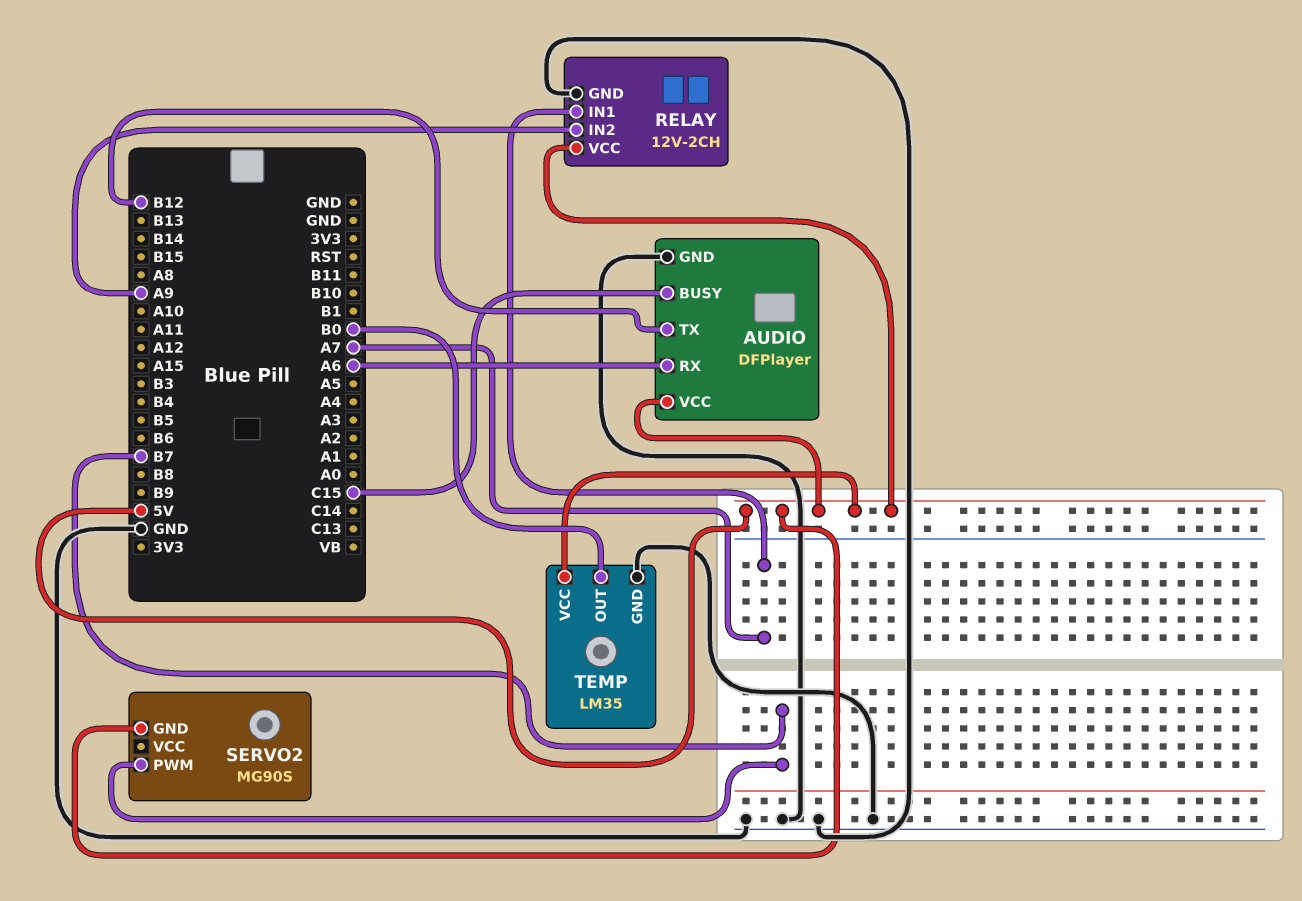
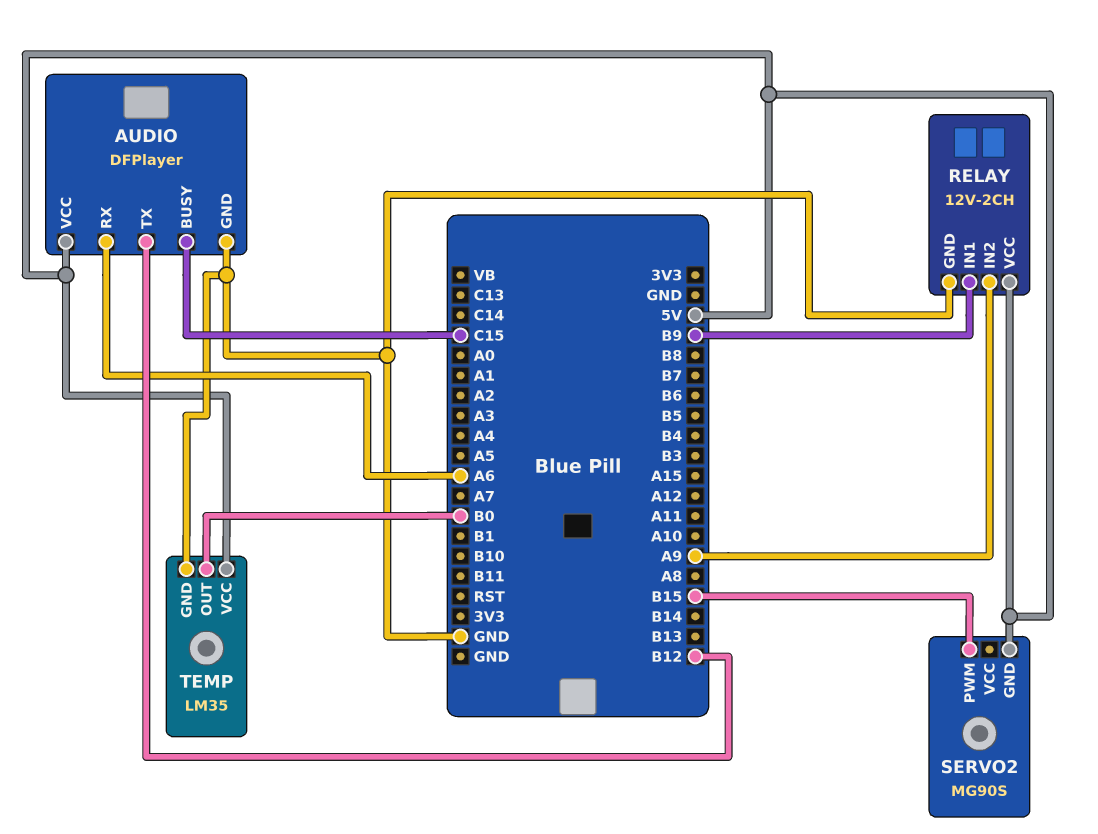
RELAY pin IN1: A7 -> B9
SERVO2 pin PWM: B7 -> B15

